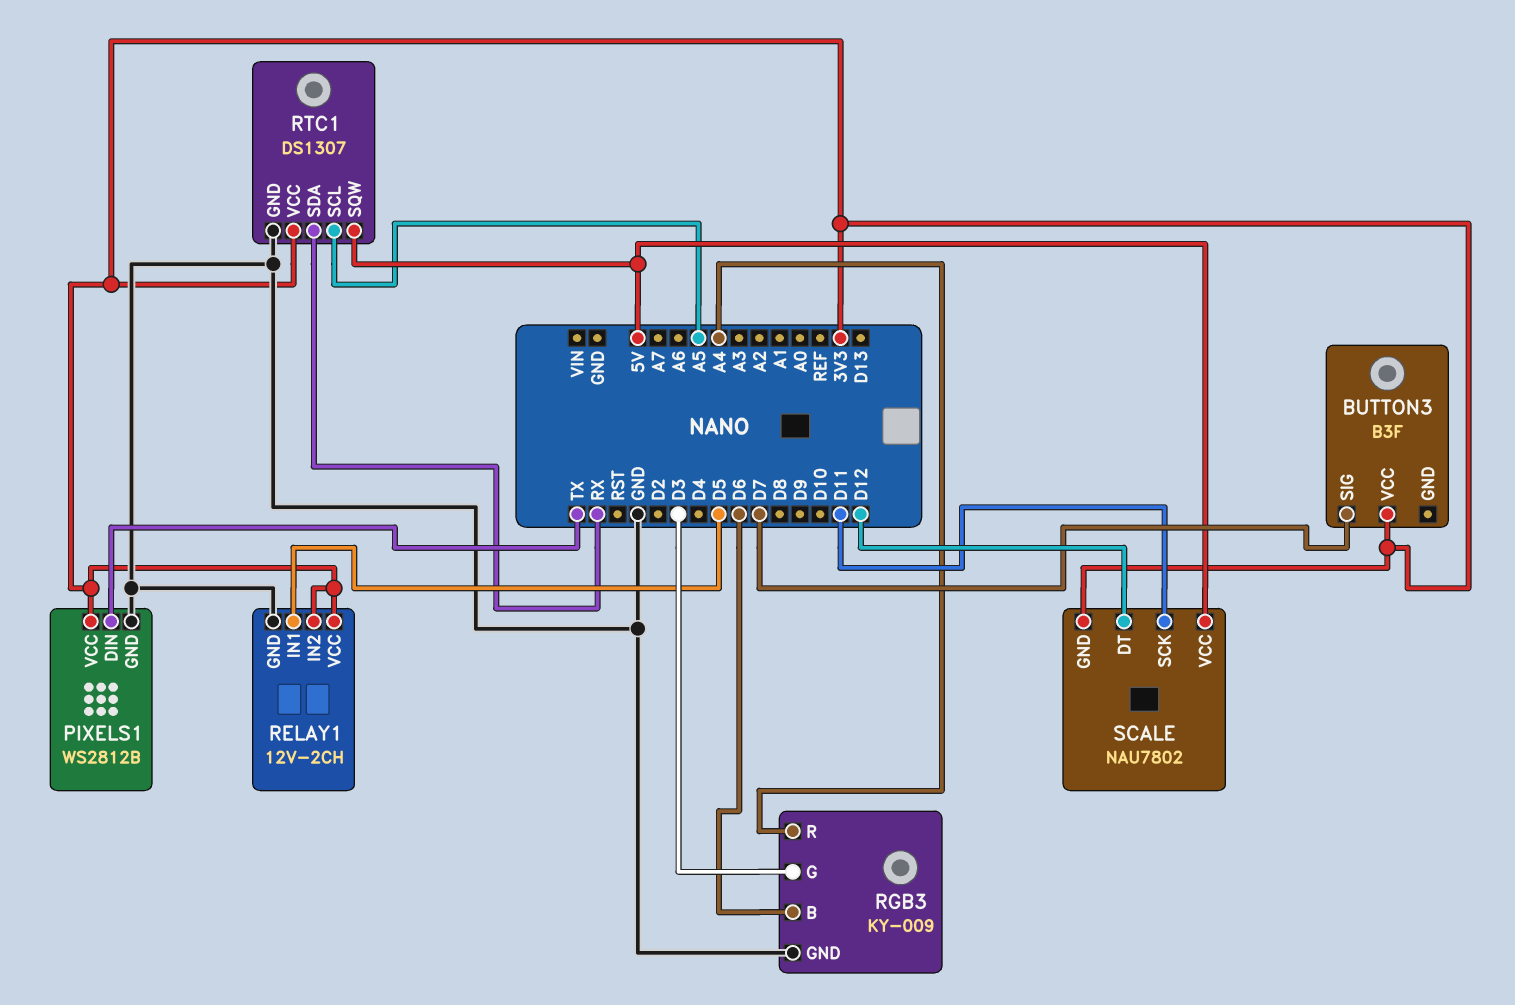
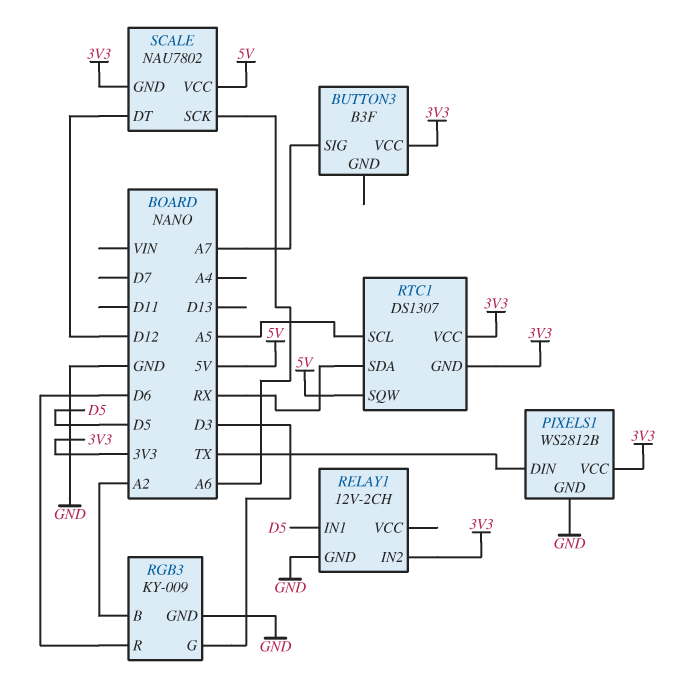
BUTTON3 pin SIG: D7 -> A7
RELAY1 pin VCC: 3V3 -> none
RGB3 pin B: D6 -> A2
RGB3 pin R: A4 -> D6
RTC1 pin GND: GND -> 3V3
SCALE pin SCK: D11 -> A6

